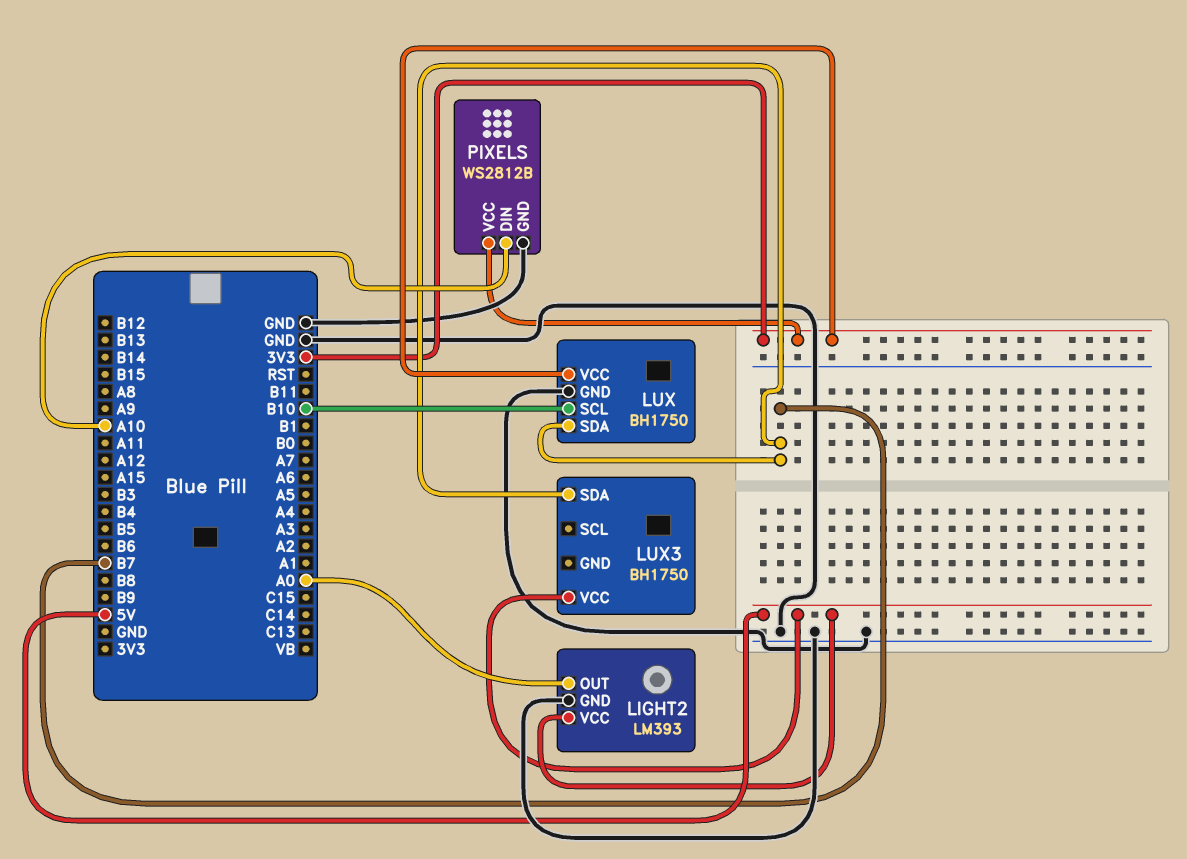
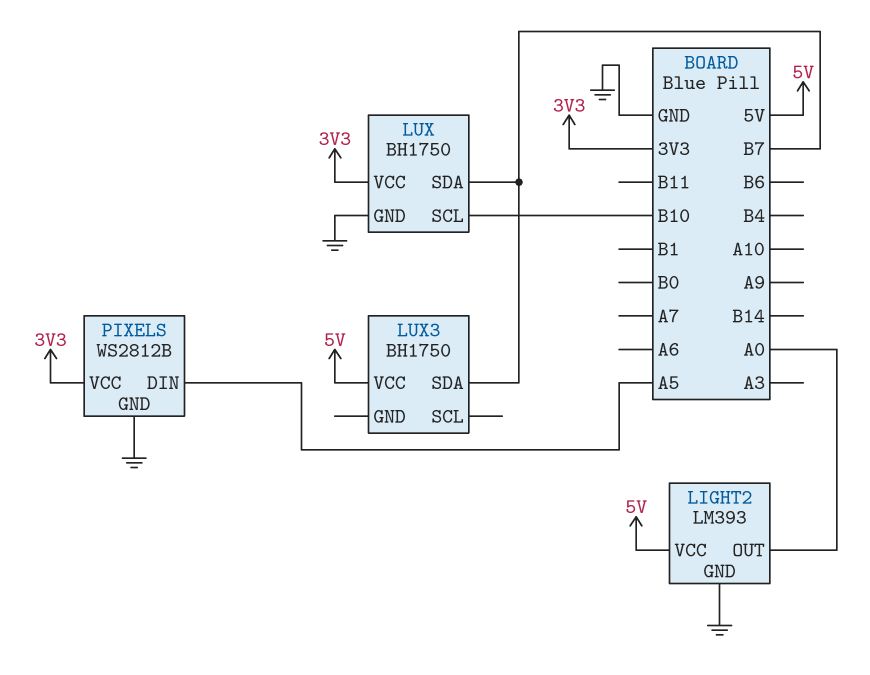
PIXELS pin DIN: A10 -> A5

